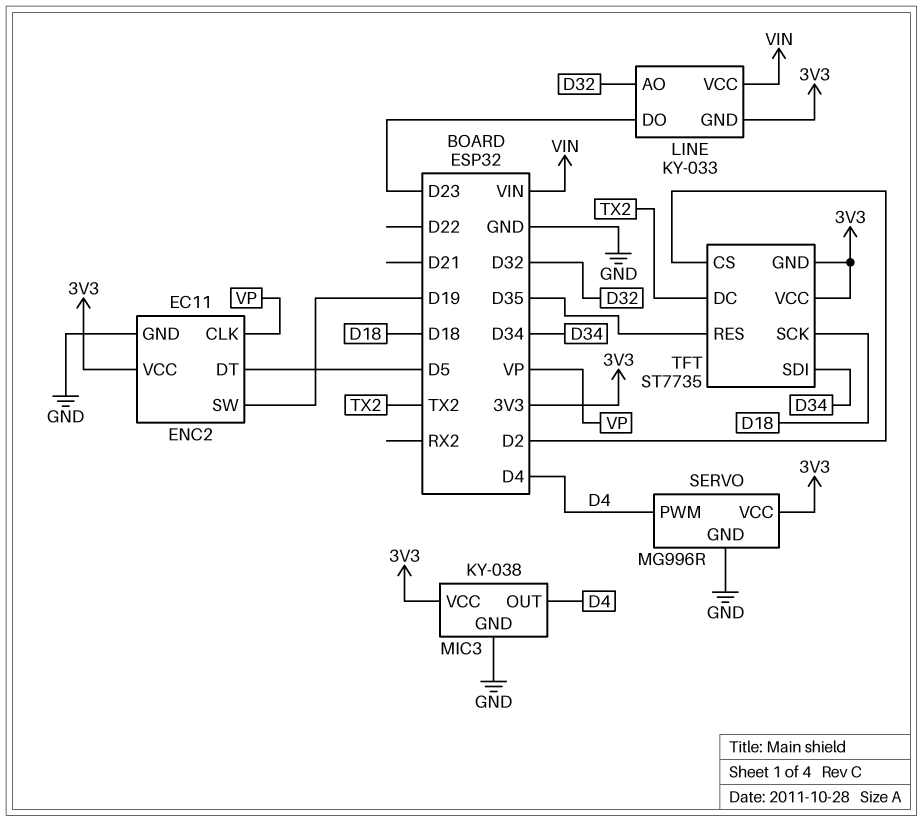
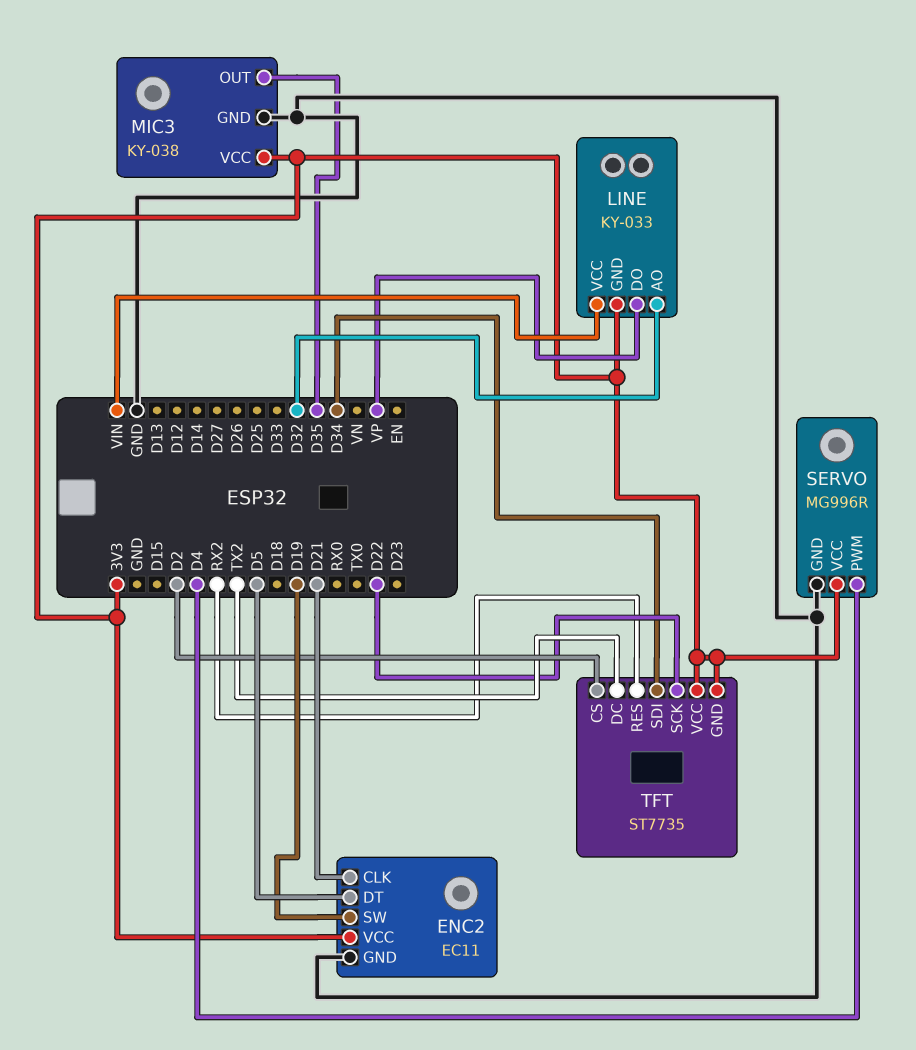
ENC2 pin CLK: VP -> D21
LINE pin DO: D23 -> VP
MIC3 pin OUT: D4 -> D35
TFT pin RES: D35 -> RX2
TFT pin SCK: D18 -> D22

